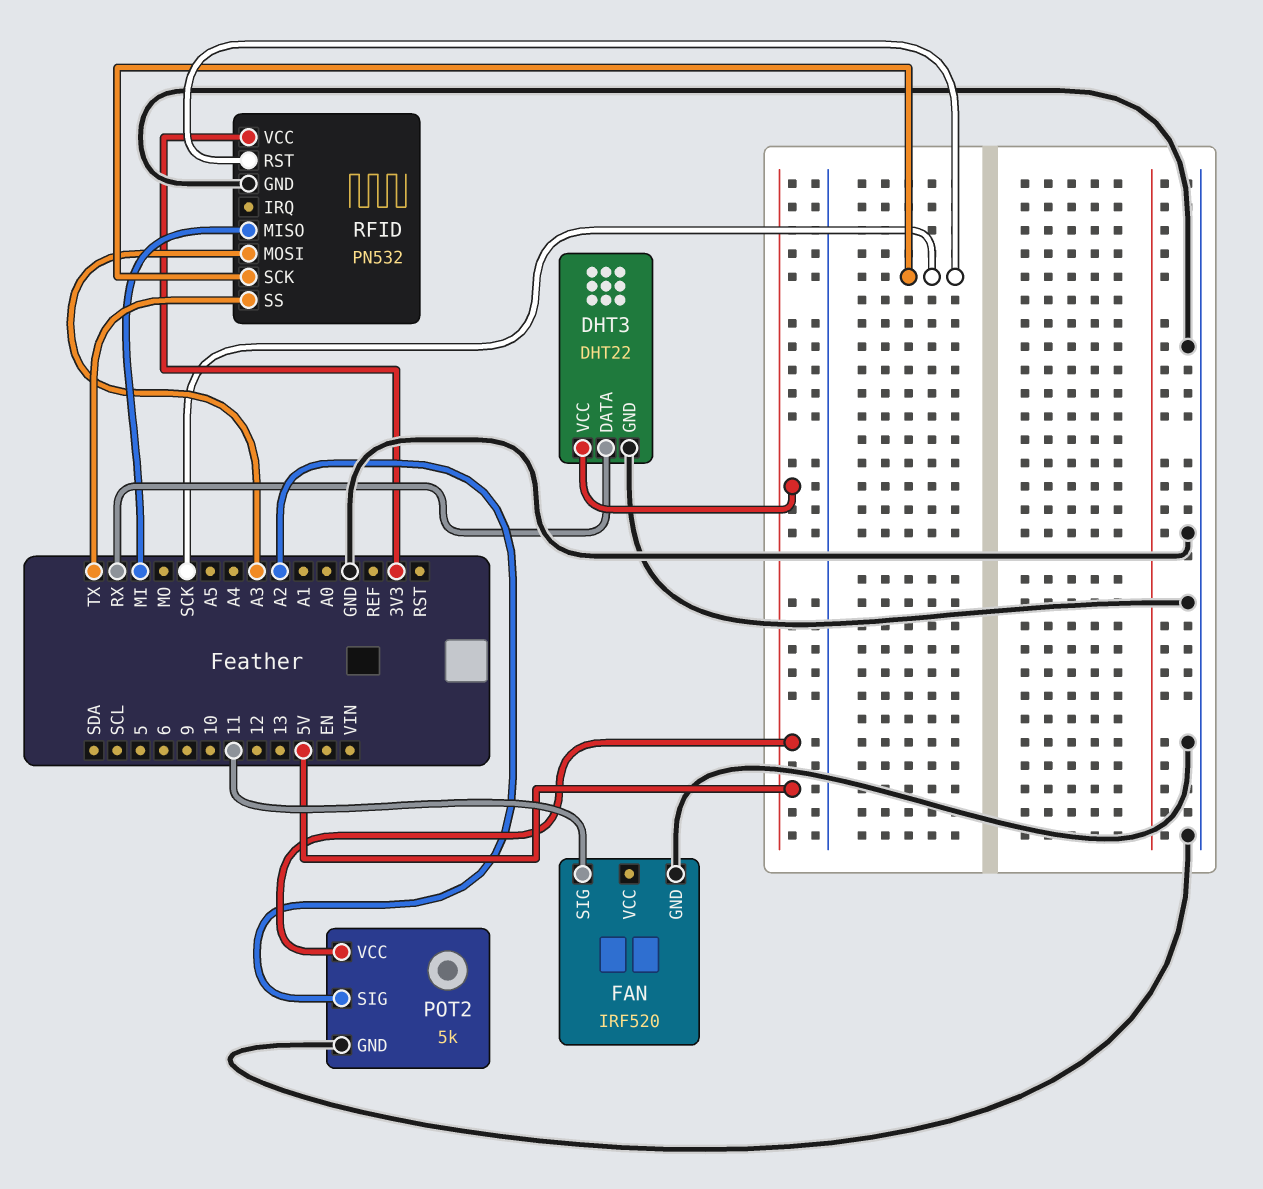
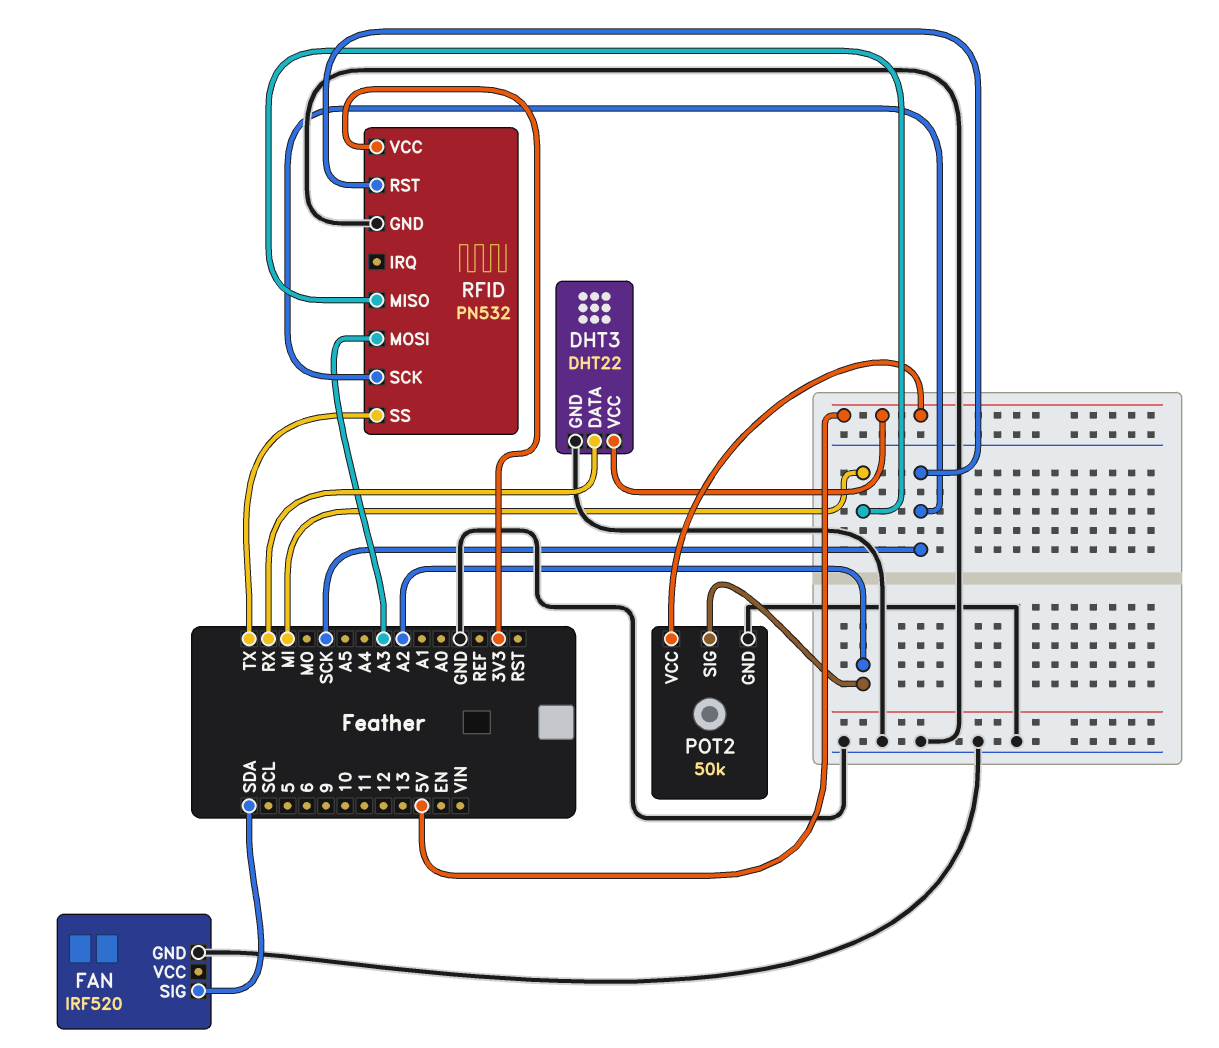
FAN pin SIG: 11 -> SDA
POT2: 5k -> 50k

